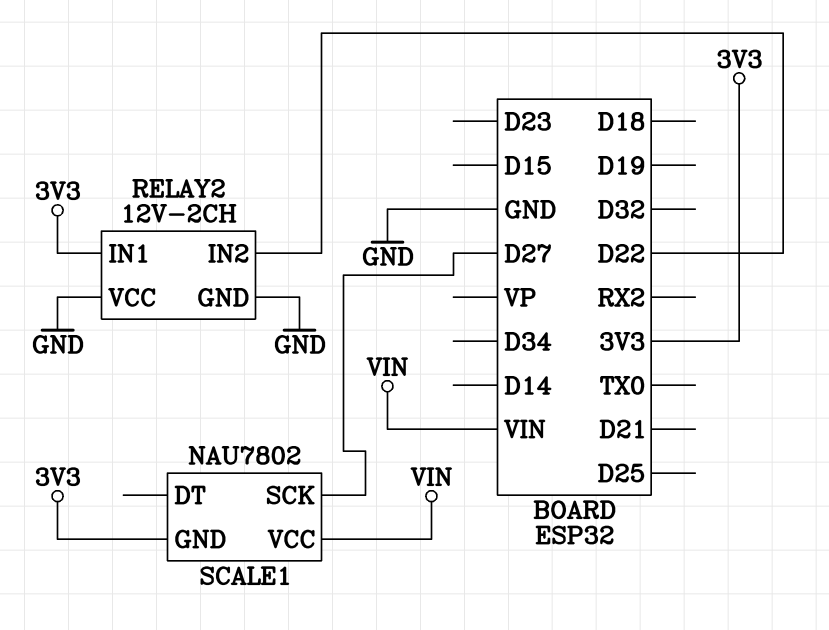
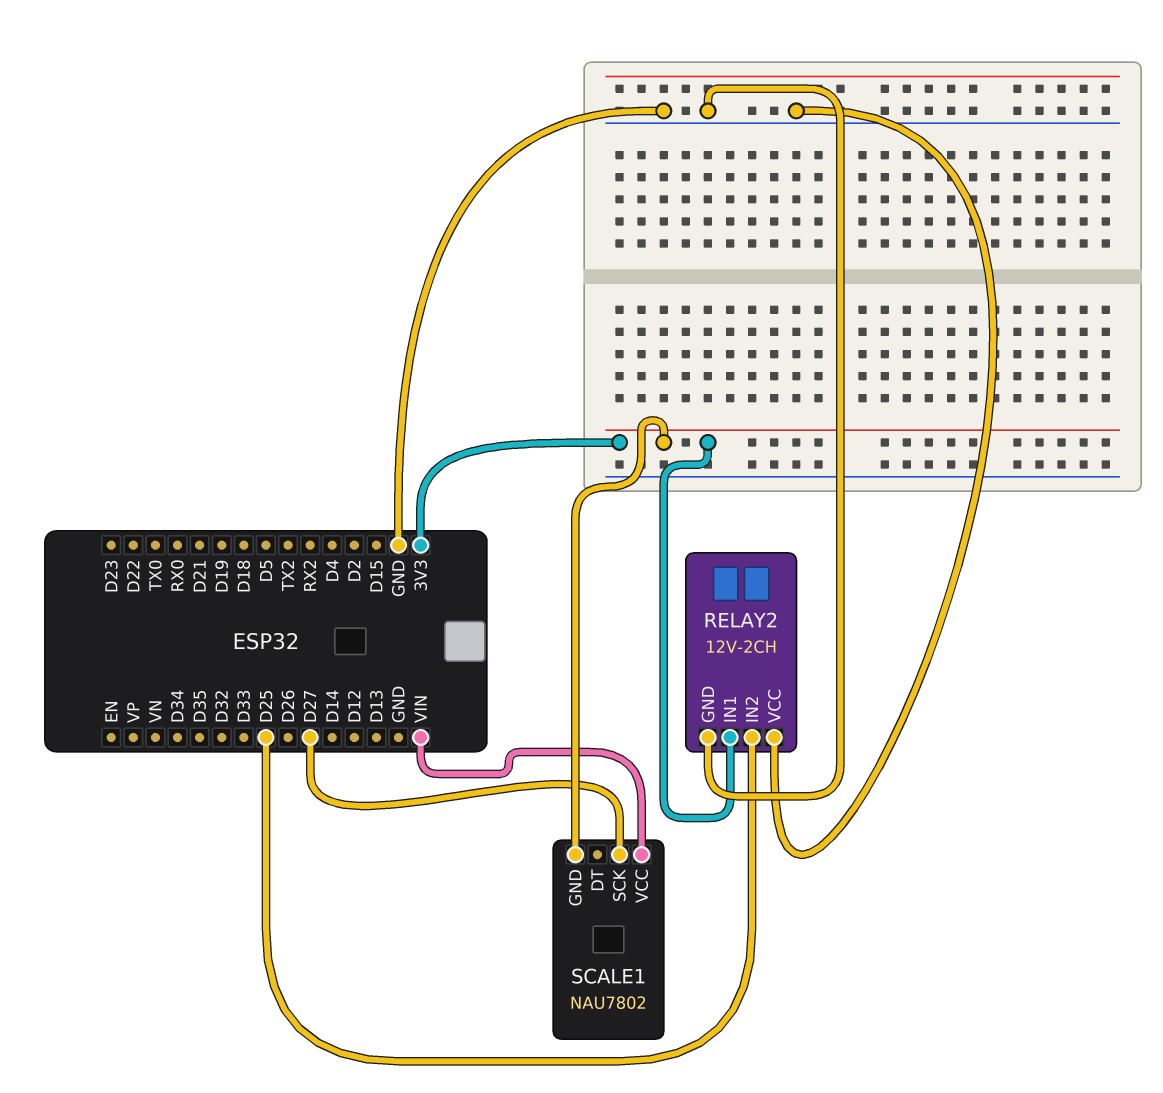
RELAY2 pin IN2: D22 -> D25

